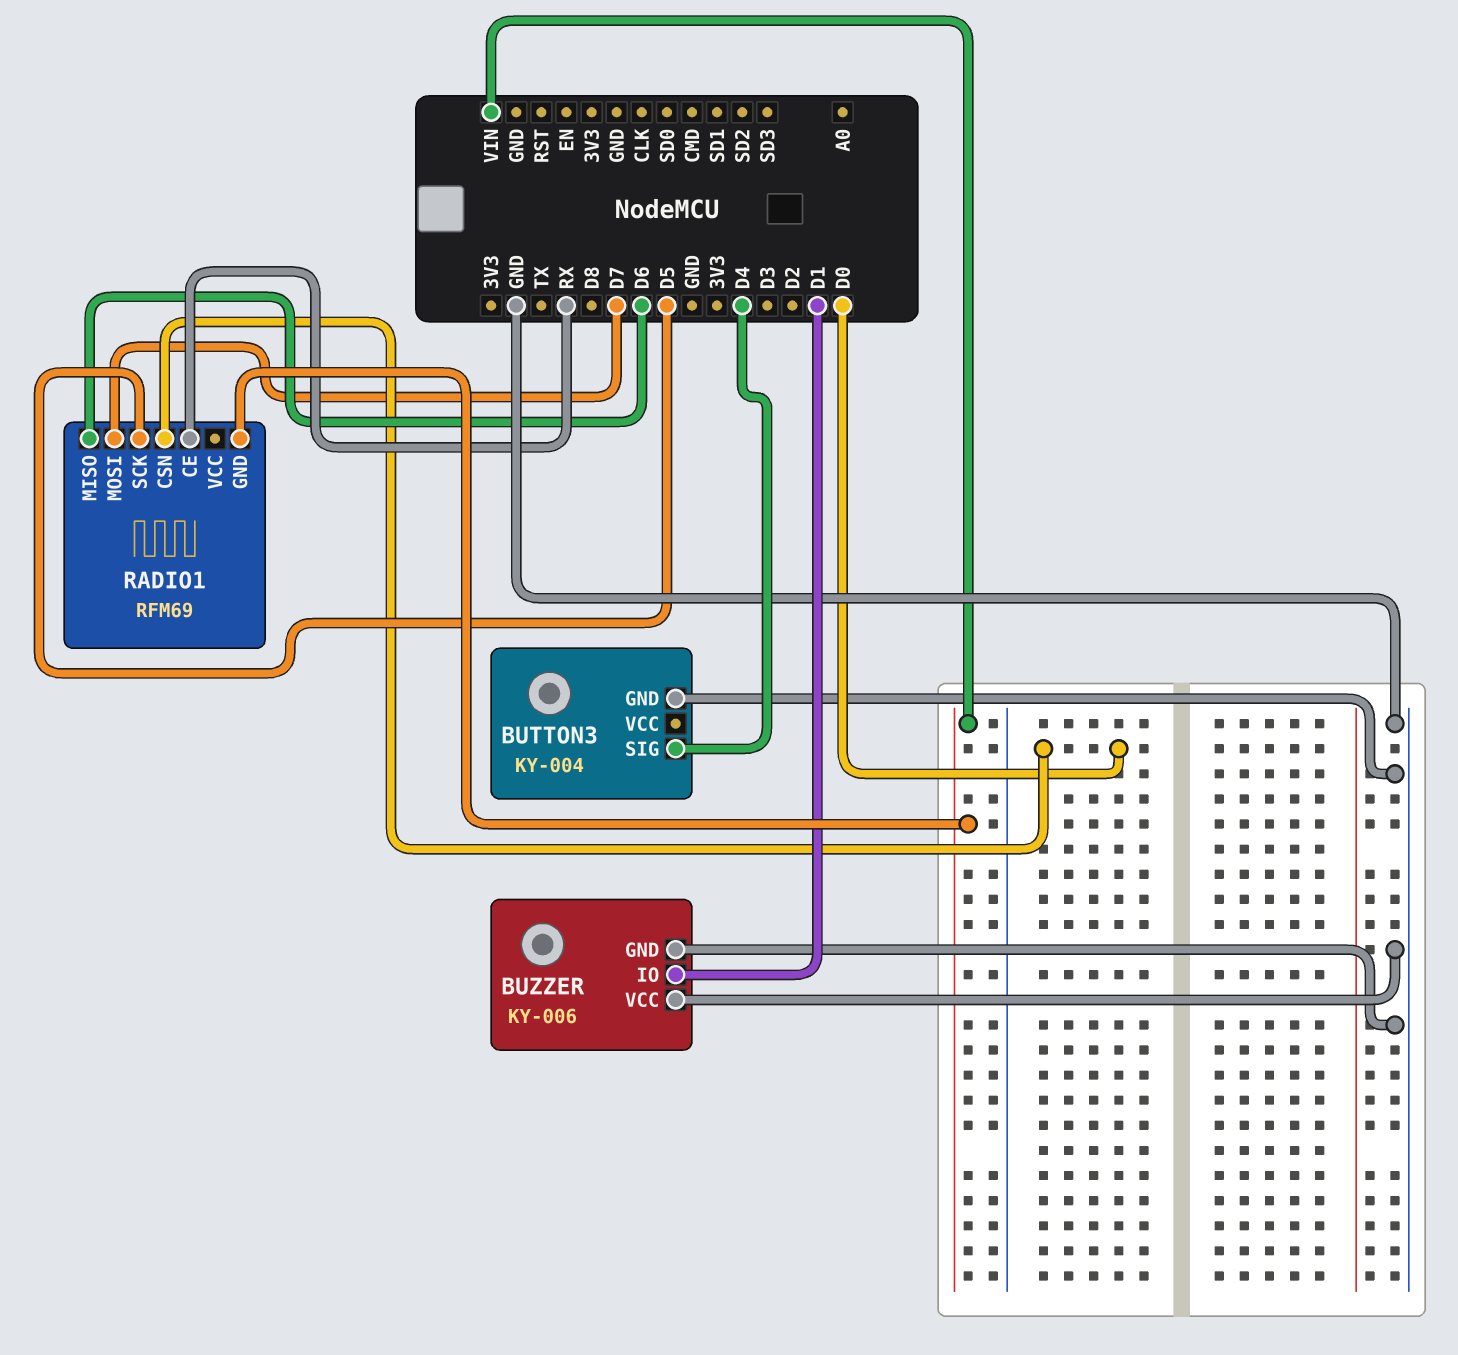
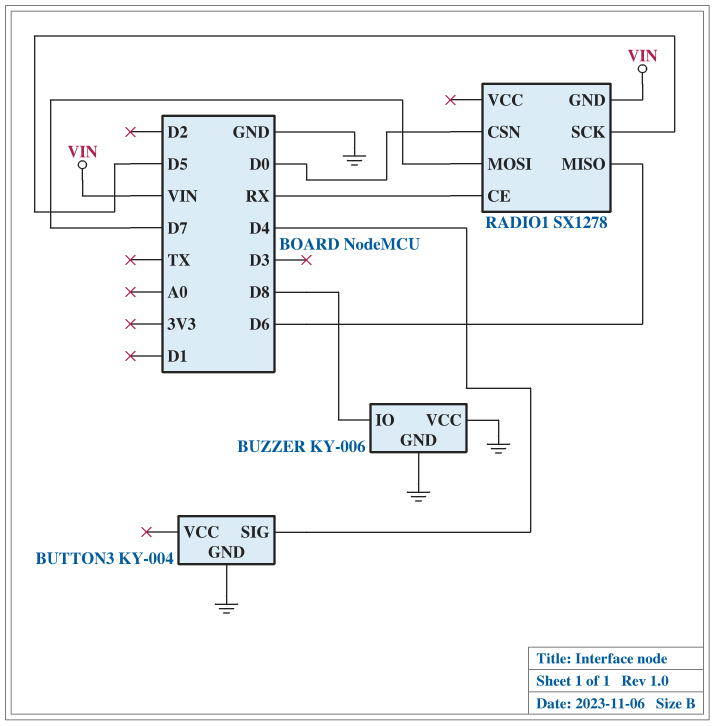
BUZZER pin IO: D1 -> D8
RADIO1: RFM69 -> SX1278

